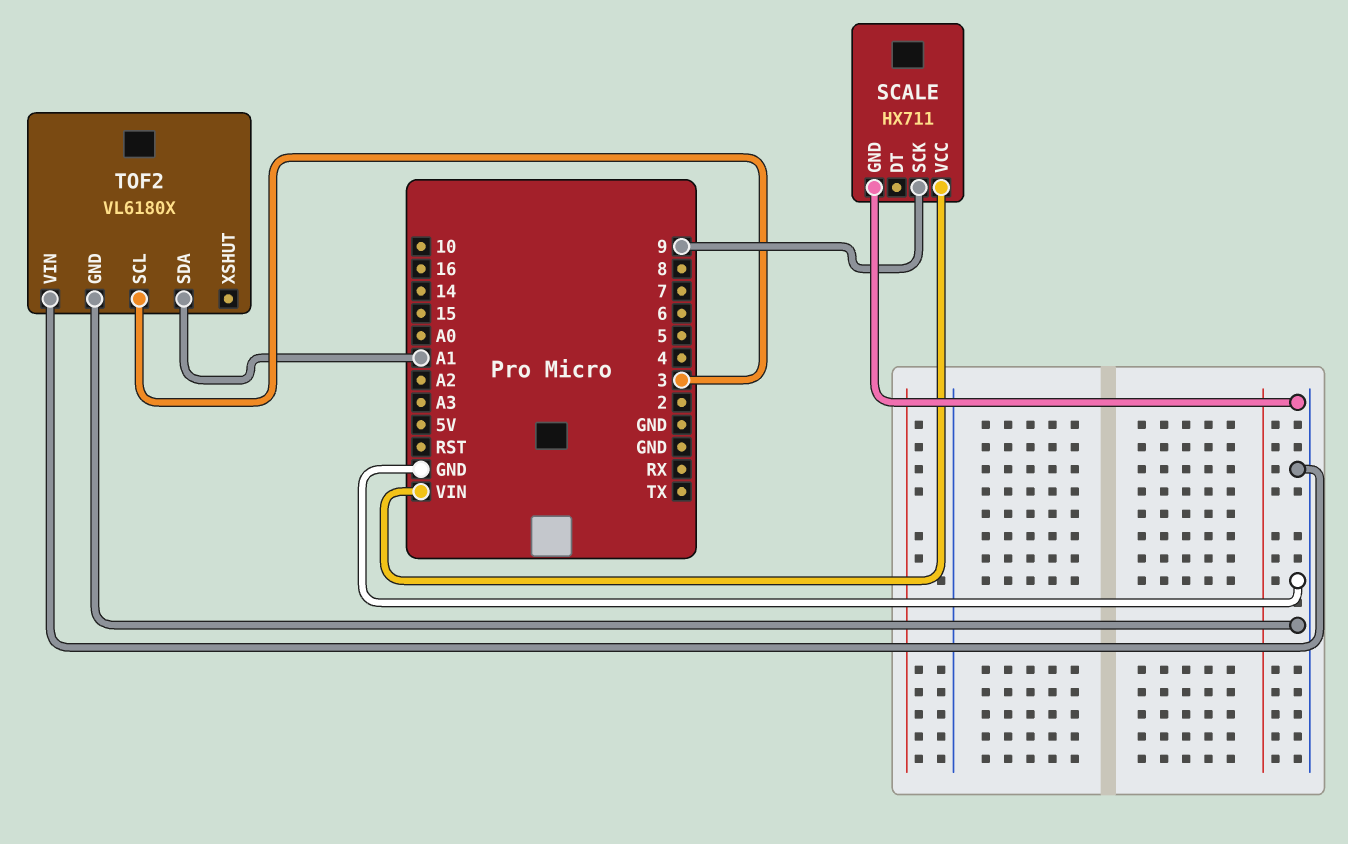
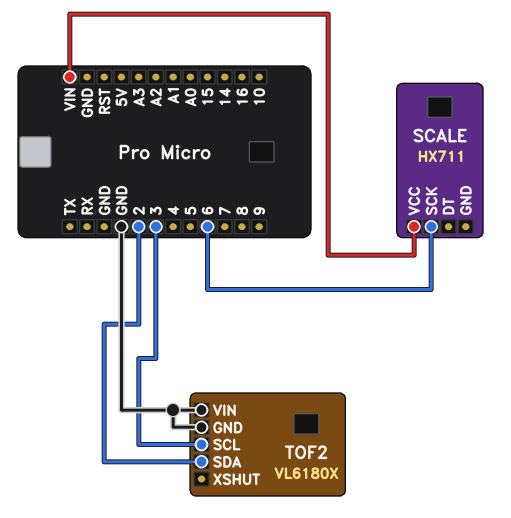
SCALE pin GND: GND -> none
SCALE pin SCK: 9 -> 6
TOF2 pin SDA: A1 -> 2

